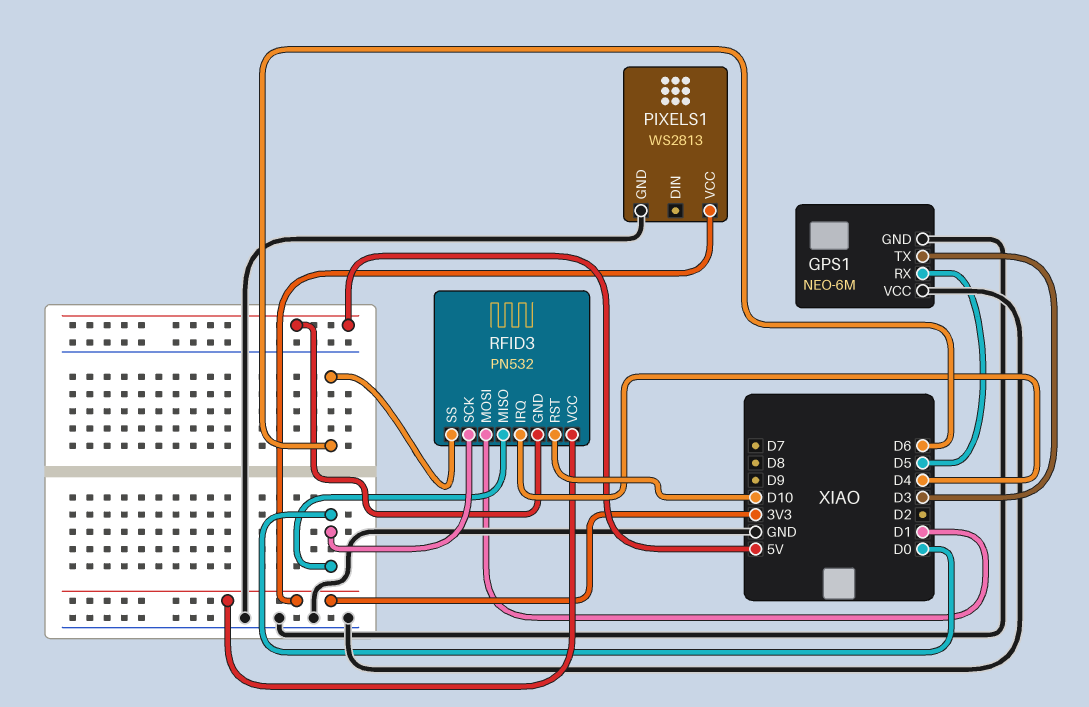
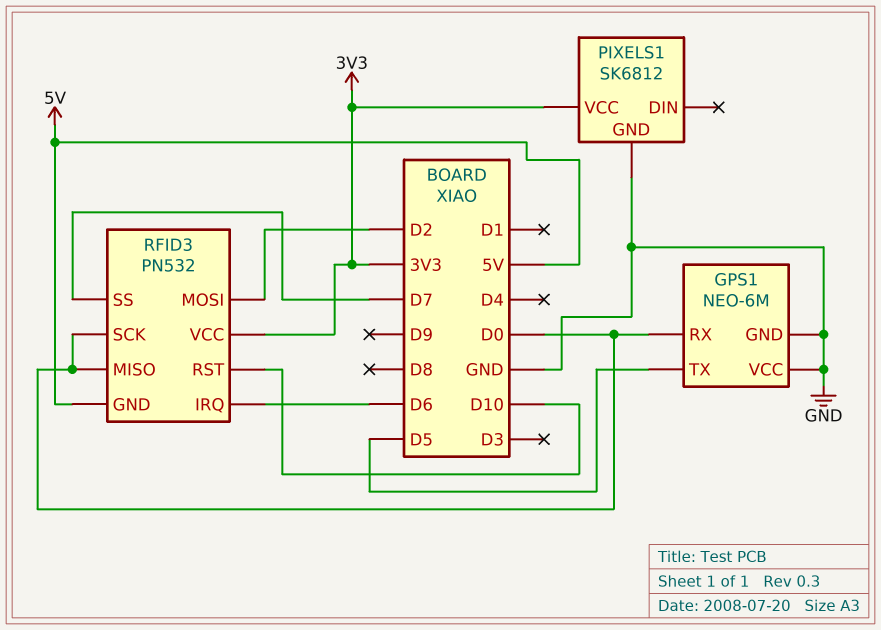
GPS1 pin RX: D5 -> D0
GPS1 pin TX: D3 -> D5
PIXELS1: WS2813 -> SK6812
RFID3 pin IRQ: D4 -> D6
RFID3 pin MOSI: D1 -> D2
RFID3 pin SS: D6 -> D7

